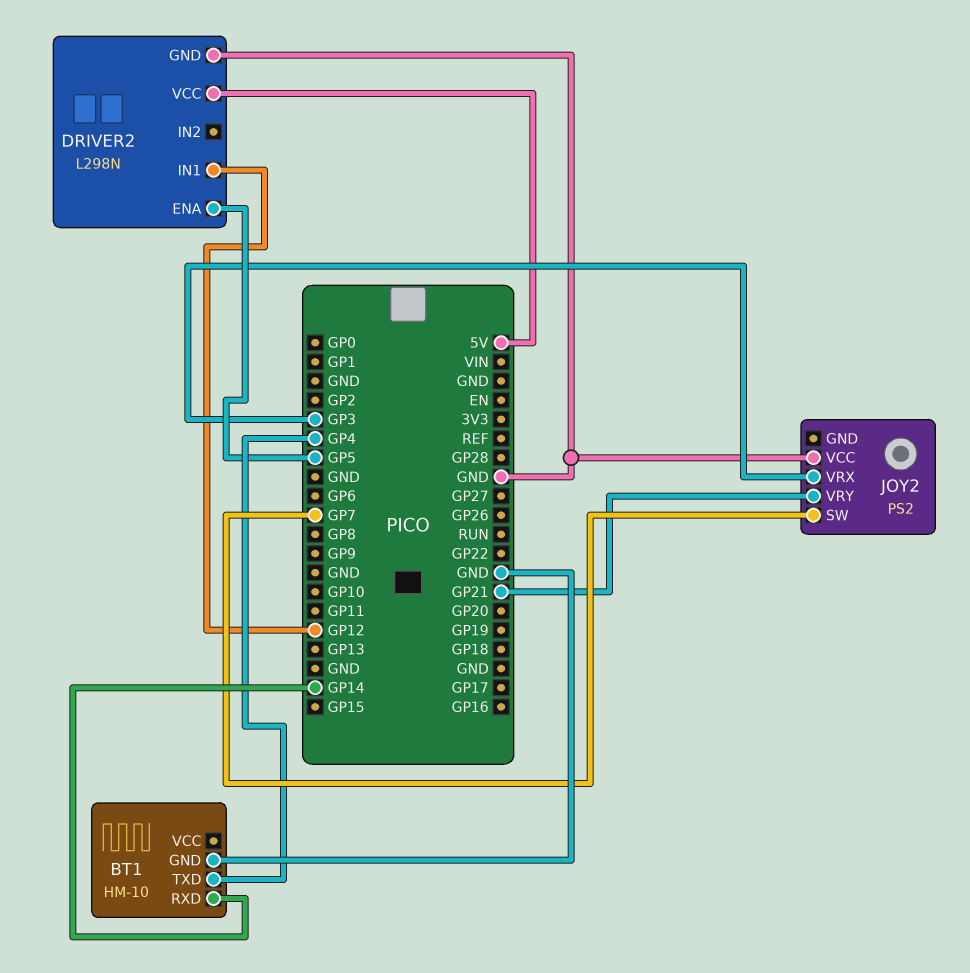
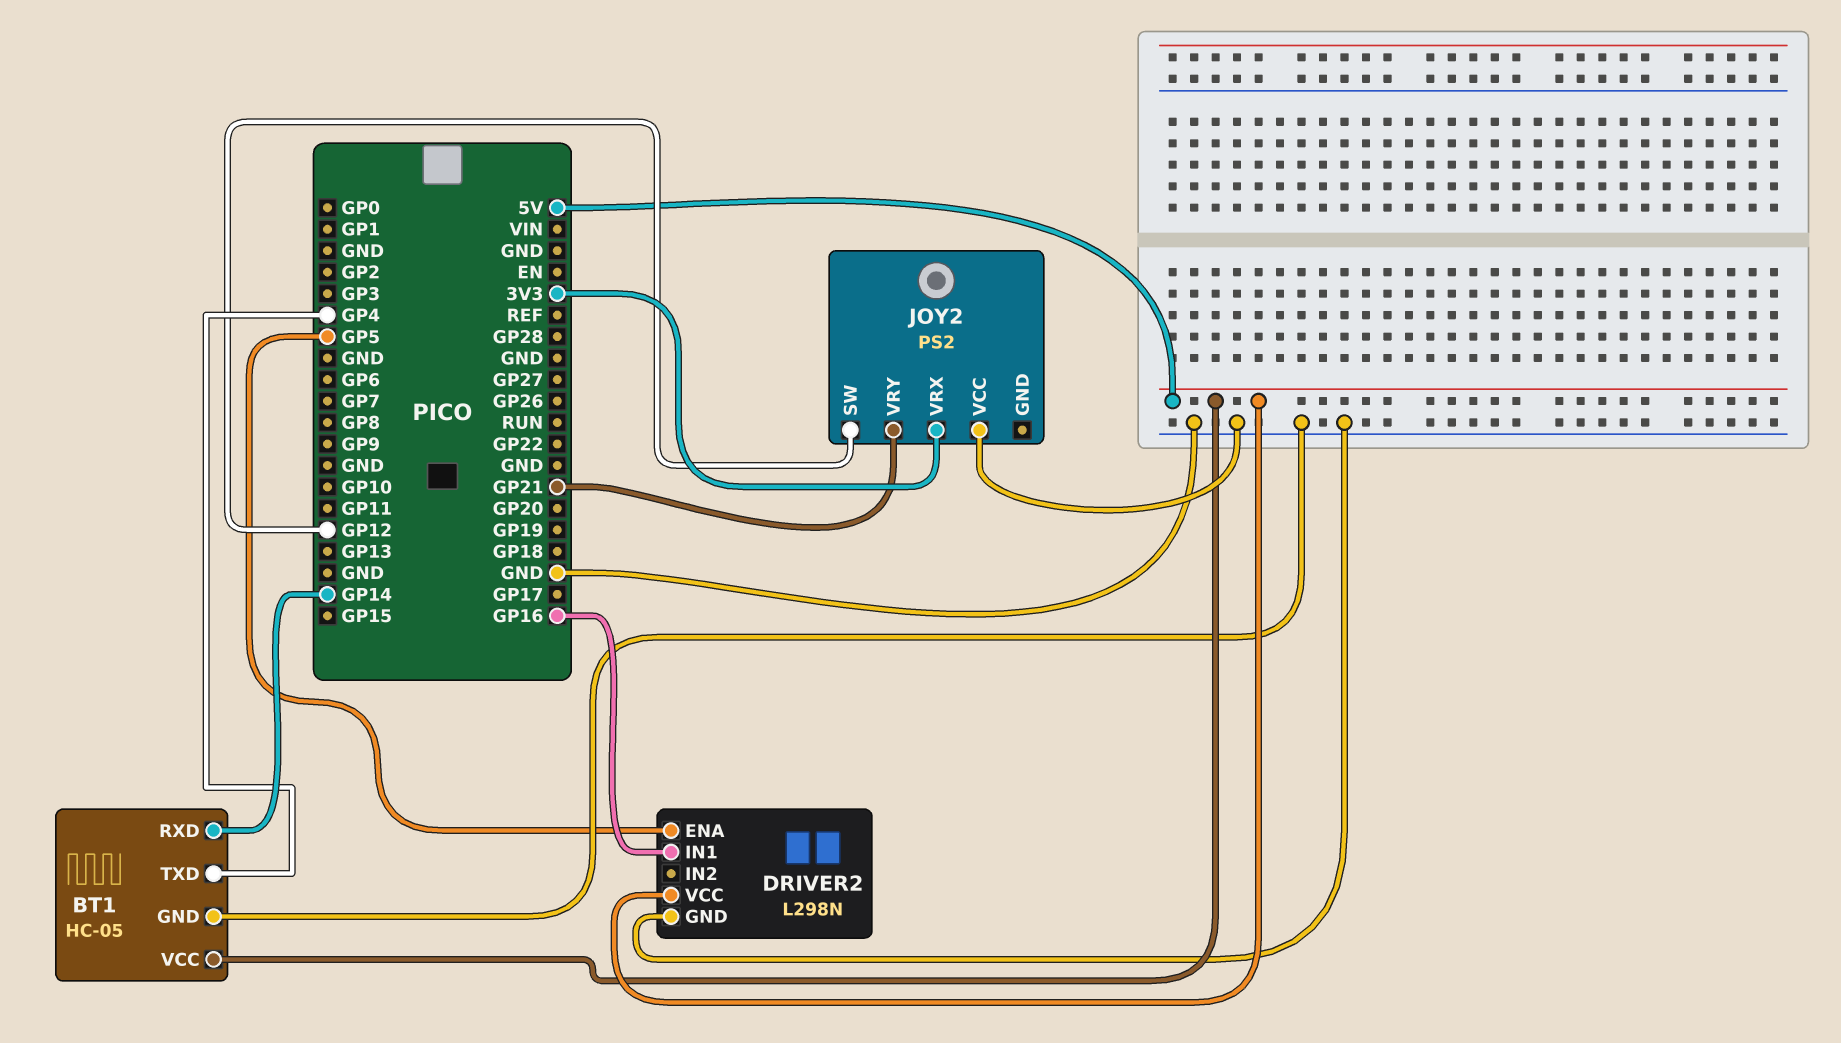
BT1: HM-10 -> HC-05
BT1 pin VCC: none -> 5V
DRIVER2 pin IN1: GP12 -> GP16
JOY2 pin SW: GP7 -> GP12
JOY2 pin VRX: GP3 -> 3V3

